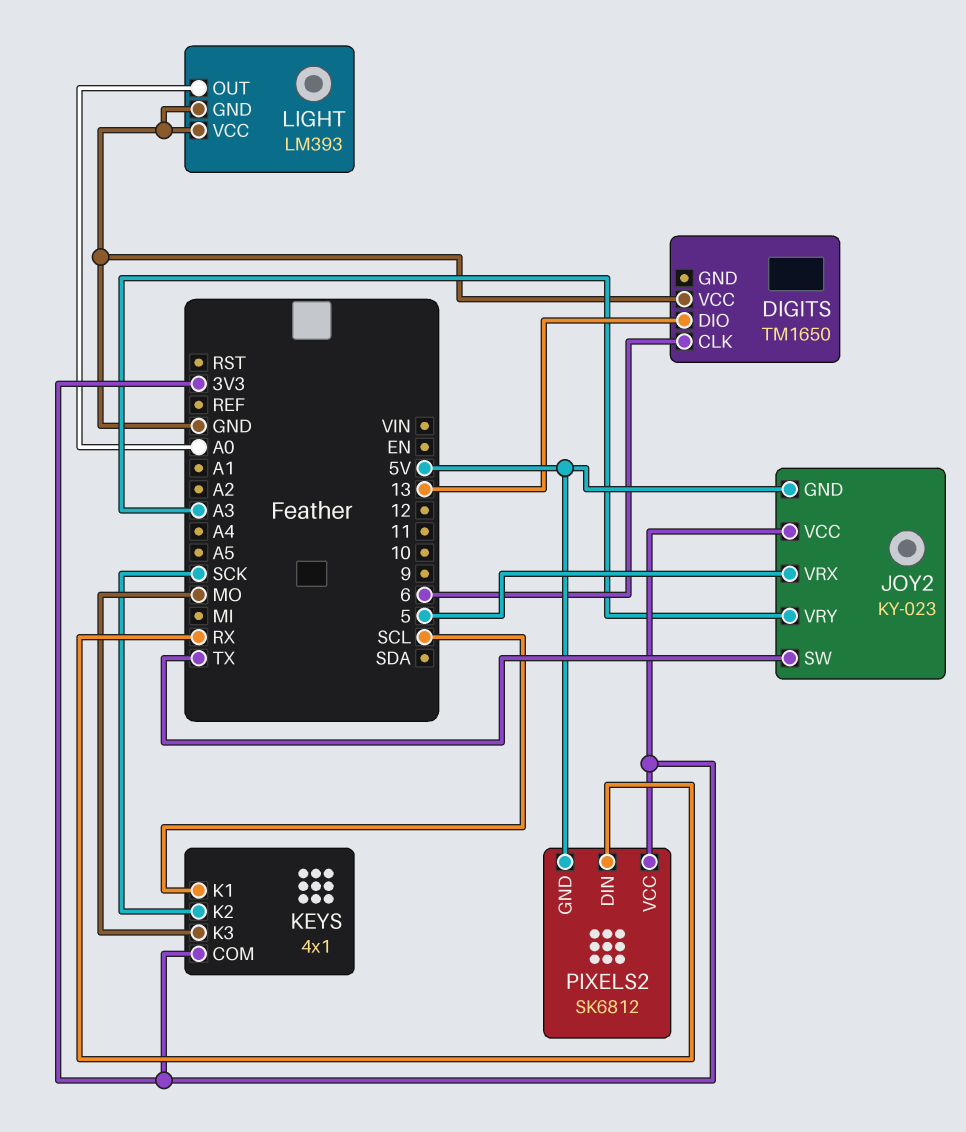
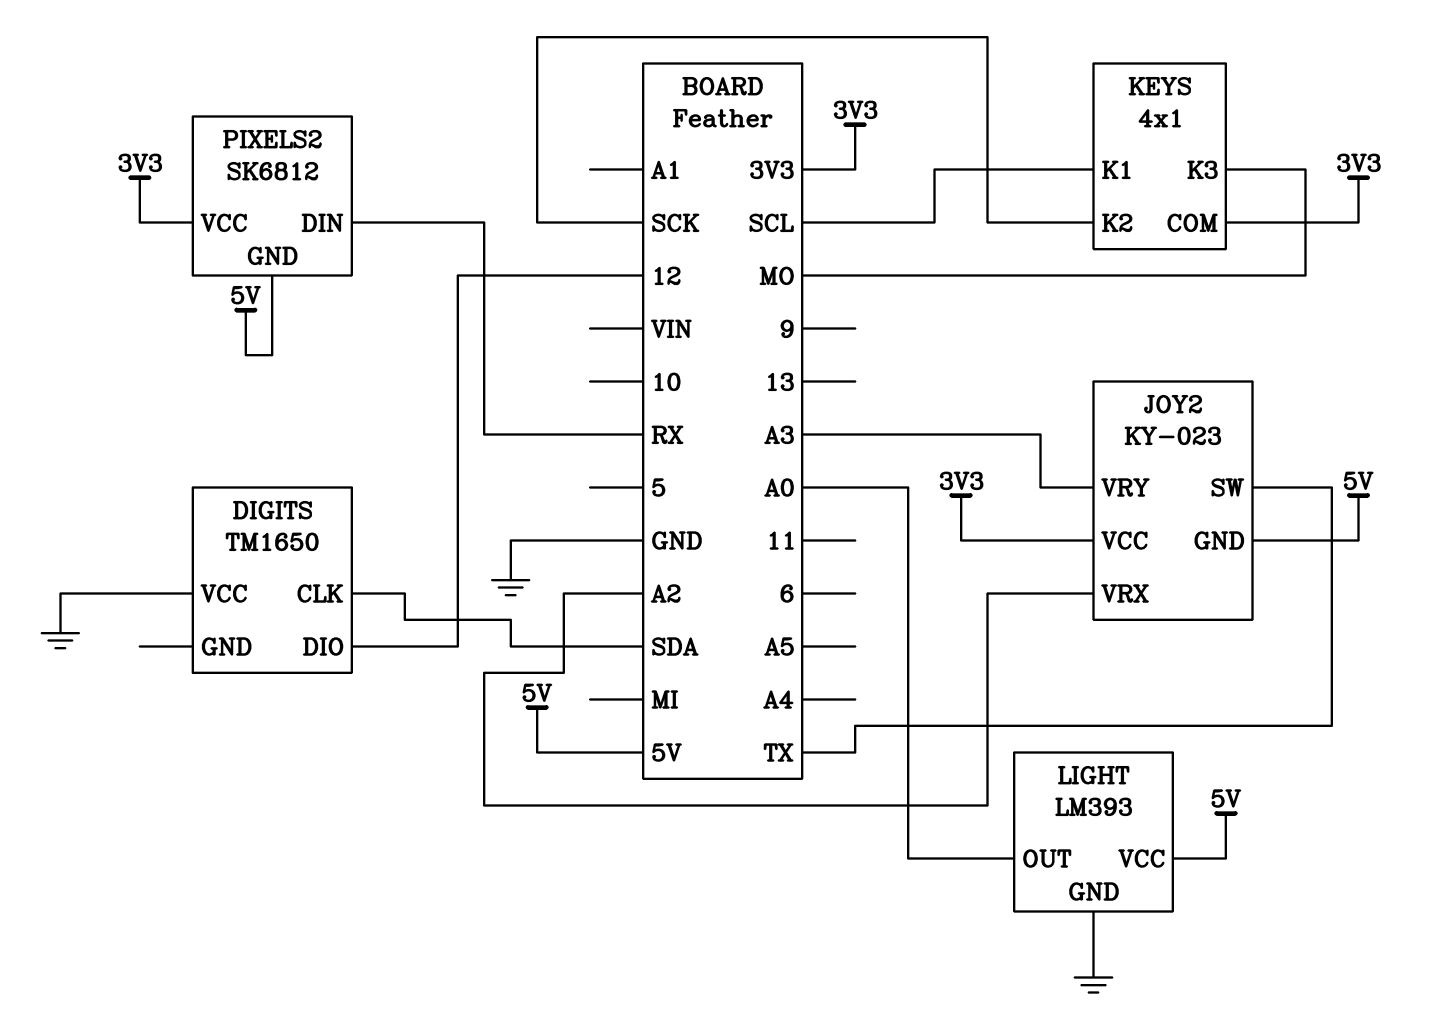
DIGITS pin CLK: 6 -> SDA
DIGITS pin DIO: 13 -> 12
JOY2 pin VRX: 5 -> A2
LIGHT pin VCC: GND -> 5V

